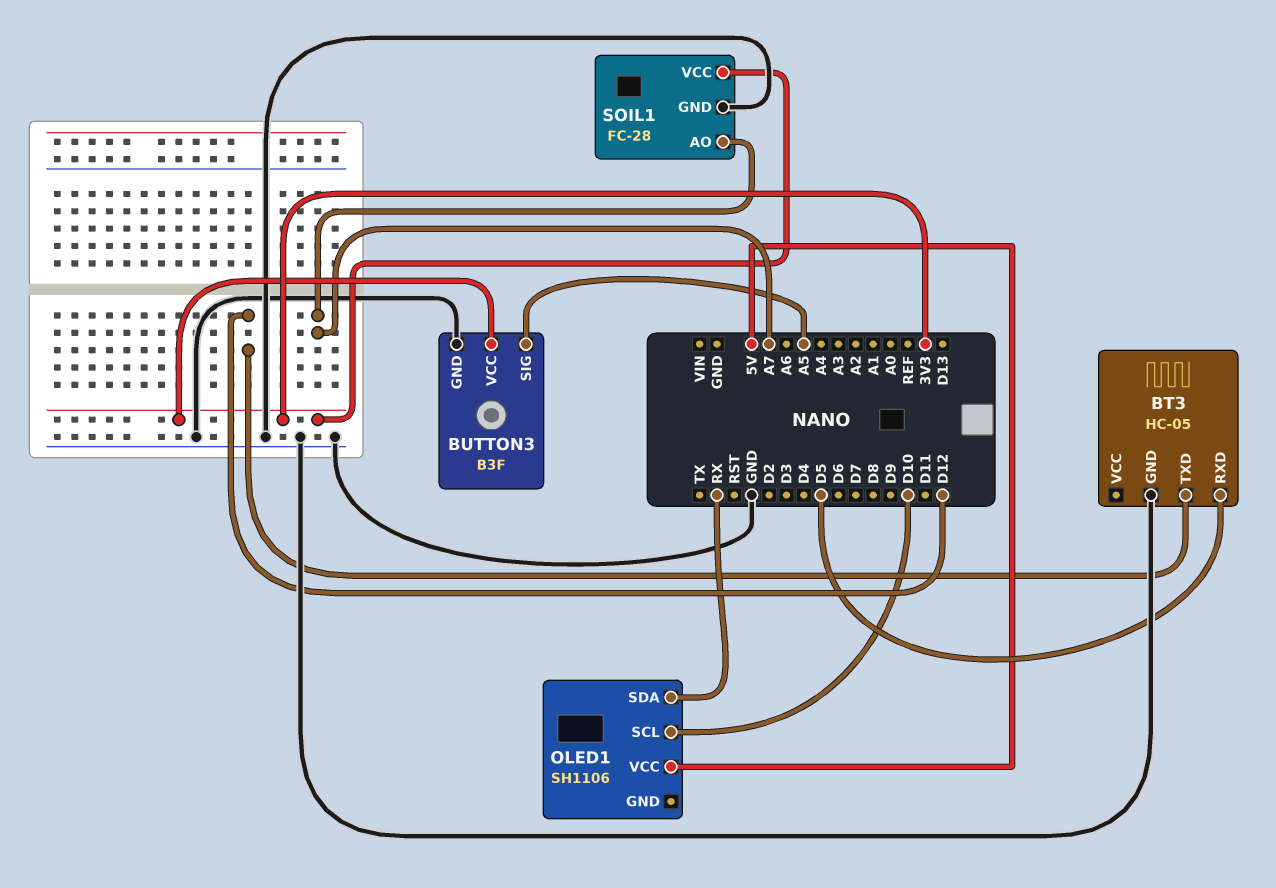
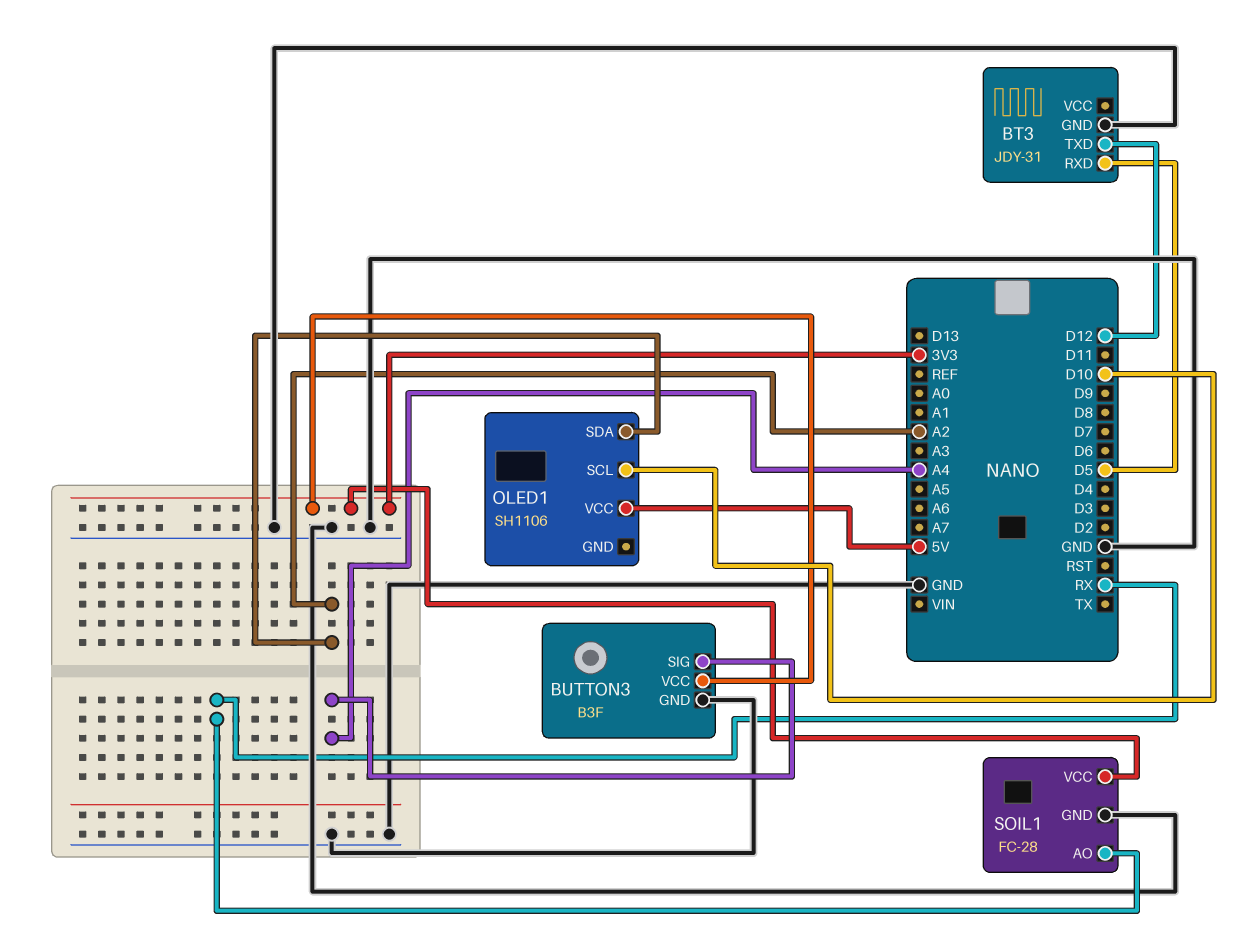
BT3: HC-05 -> JDY-31
BUTTON3 pin SIG: A5 -> A4
OLED1 pin SDA: RX -> A2
SOIL1 pin AO: A7 -> RX

